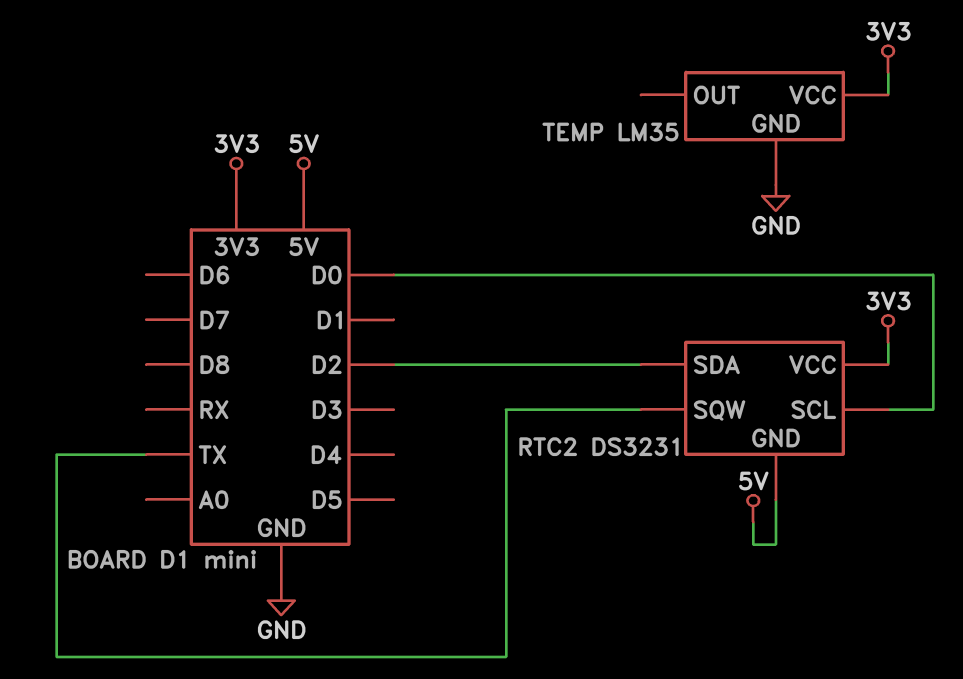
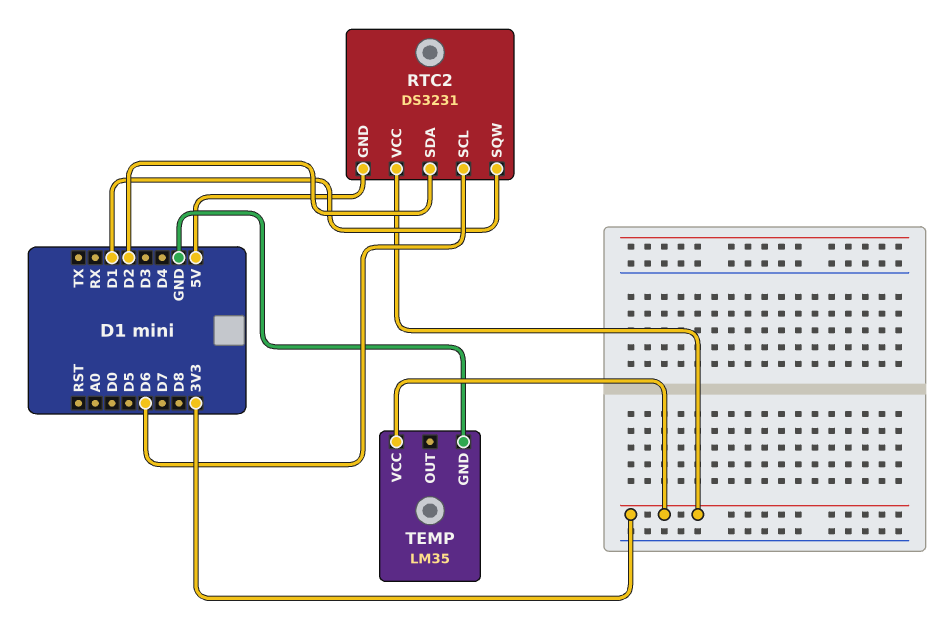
RTC2 pin SCL: D0 -> D6
RTC2 pin SQW: TX -> D1

